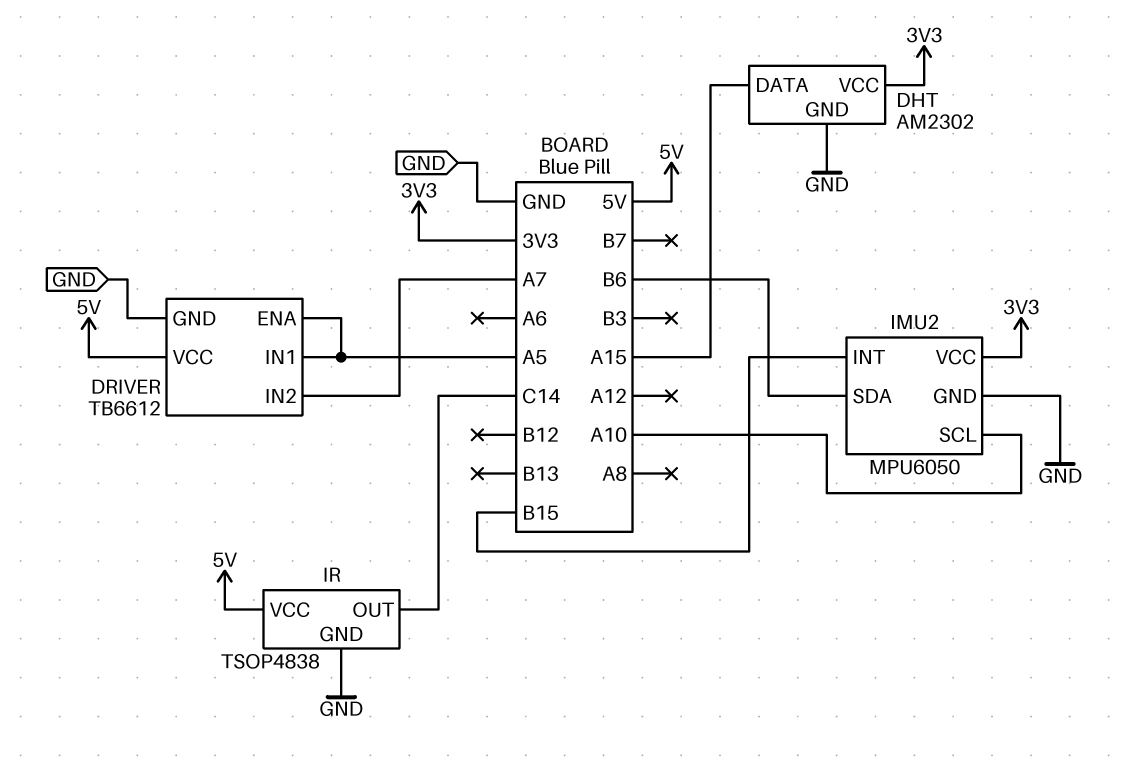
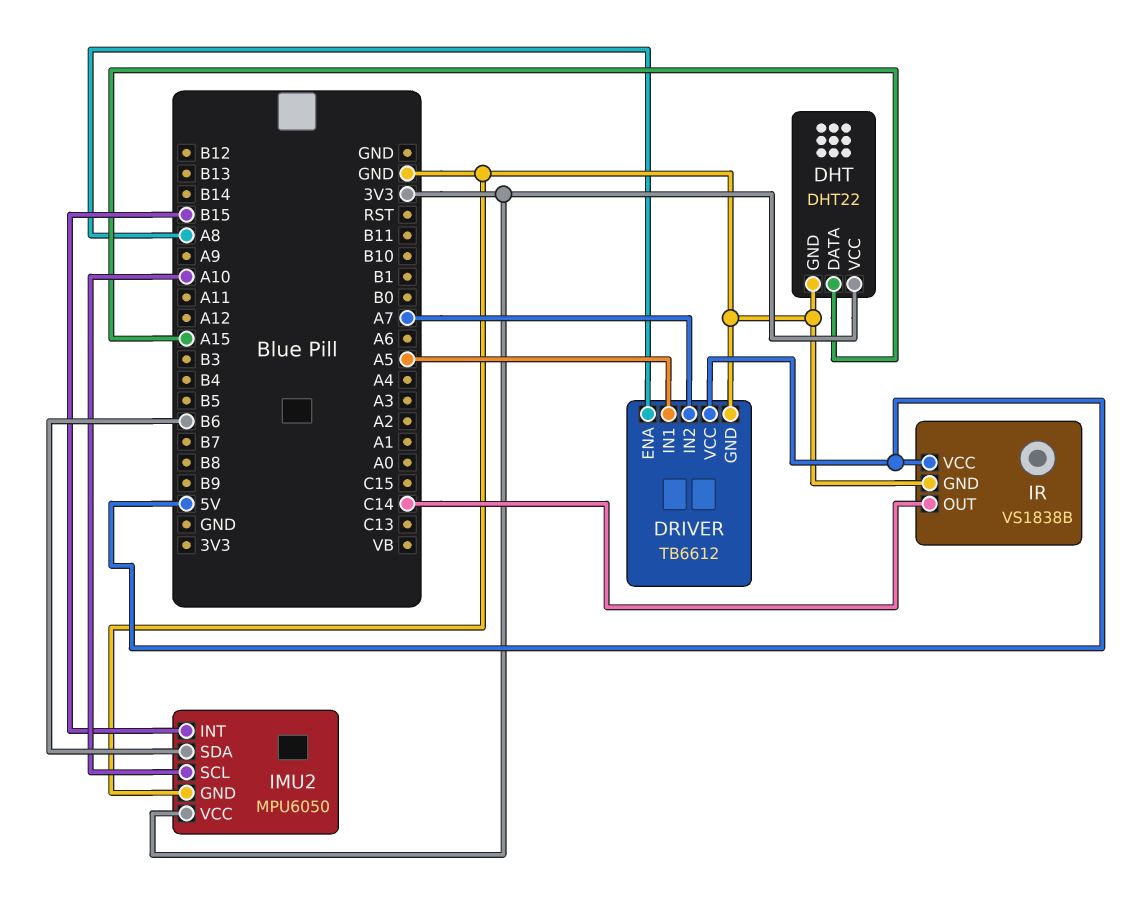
DHT: AM2302 -> DHT22
DRIVER pin ENA: A5 -> A8
IR: TSOP4838 -> VS1838B

